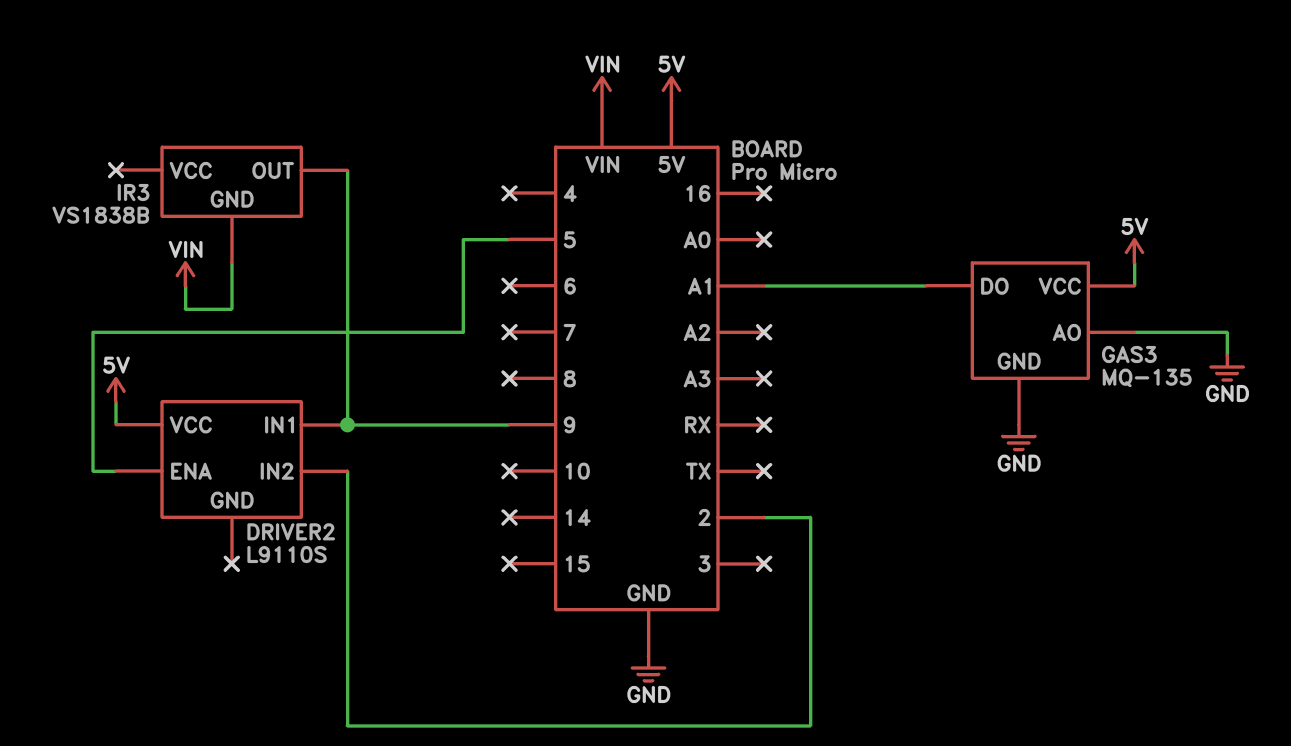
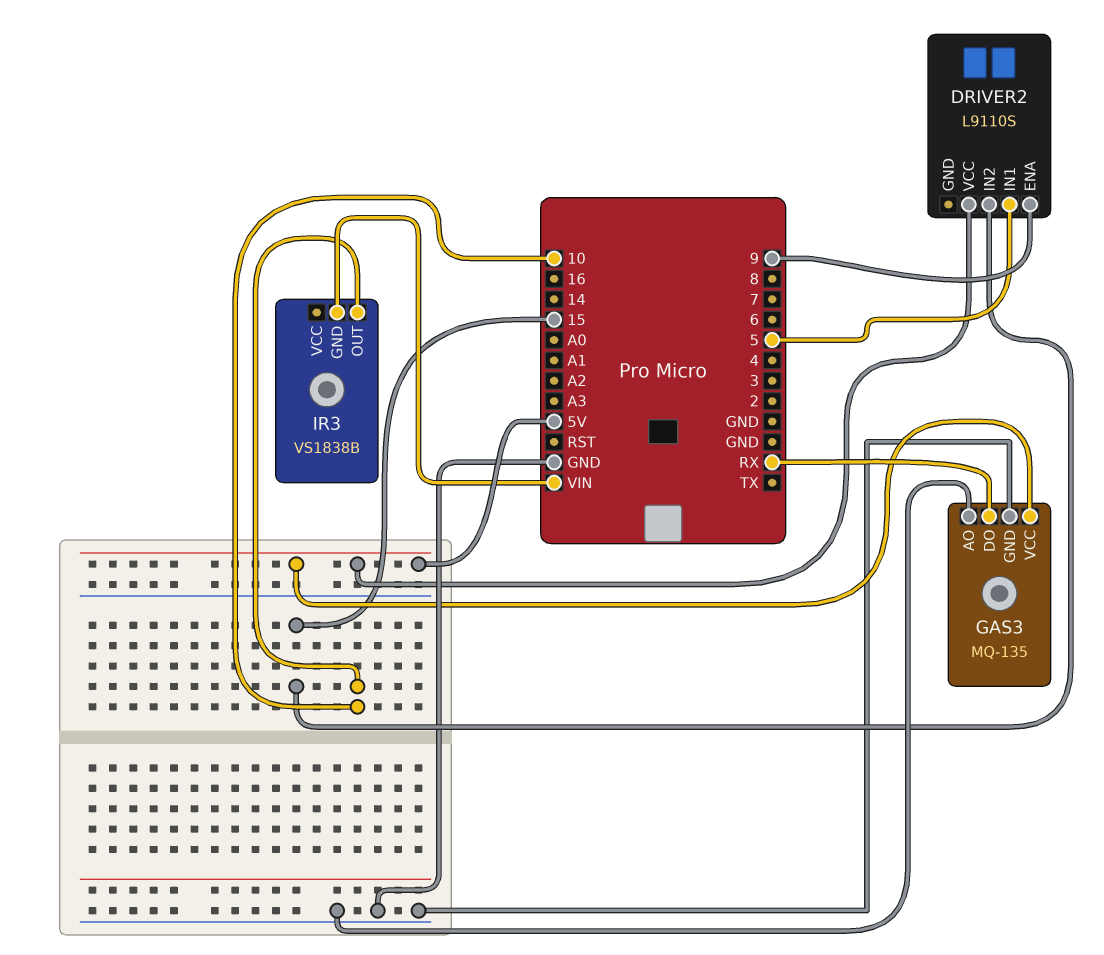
DRIVER2 pin ENA: 5 -> 9
DRIVER2 pin IN1: 9 -> 5
DRIVER2 pin IN2: 2 -> 15
GAS3 pin DO: A1 -> RX
IR3 pin OUT: 9 -> 10

